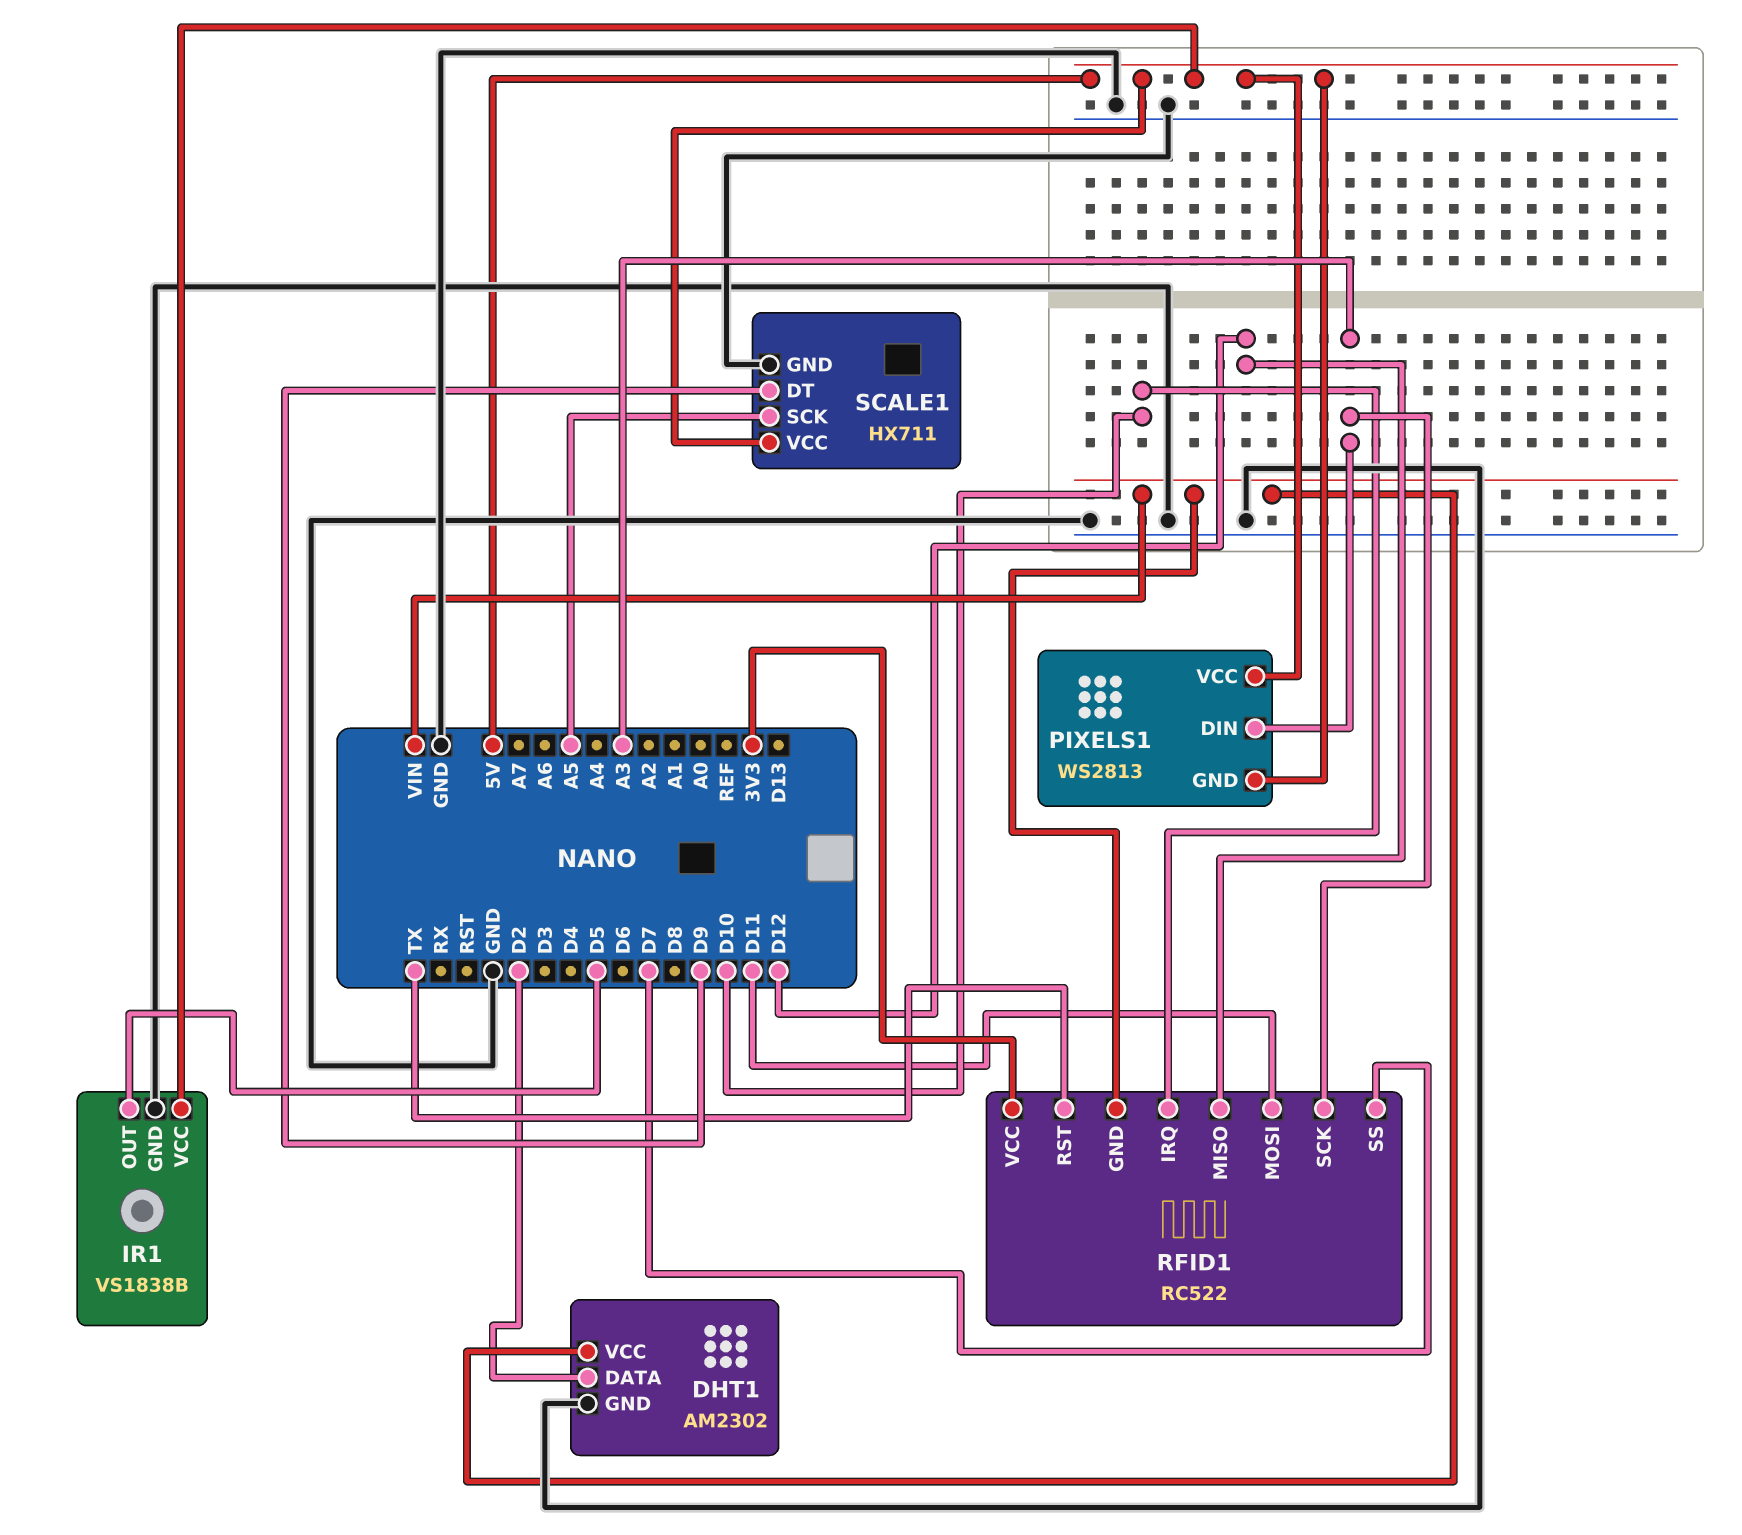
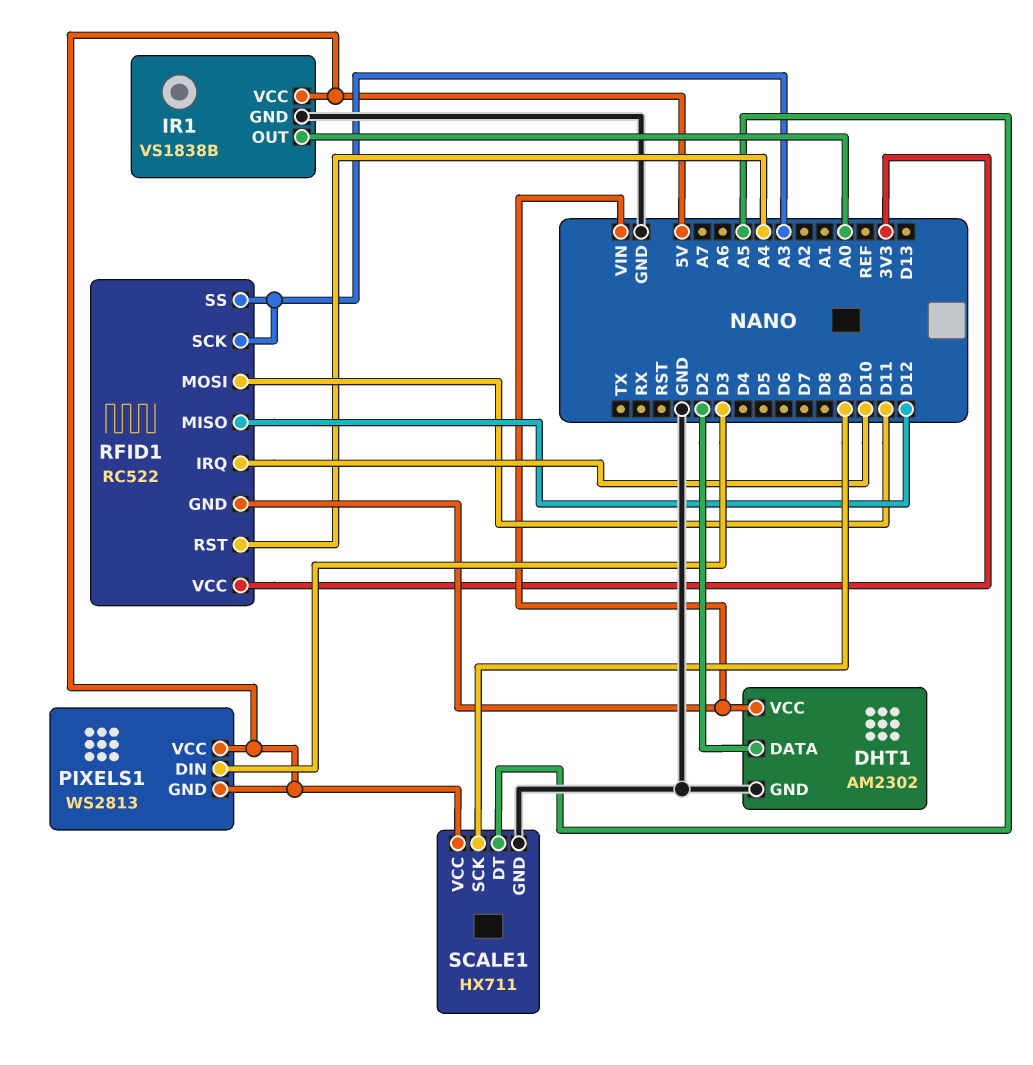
IR1 pin OUT: D5 -> A0
PIXELS1 pin DIN: A3 -> D3
RFID1 pin RST: TX -> A4
RFID1 pin SS: D7 -> A3
SCALE1 pin DT: D9 -> A5
SCALE1 pin SCK: A5 -> D9

